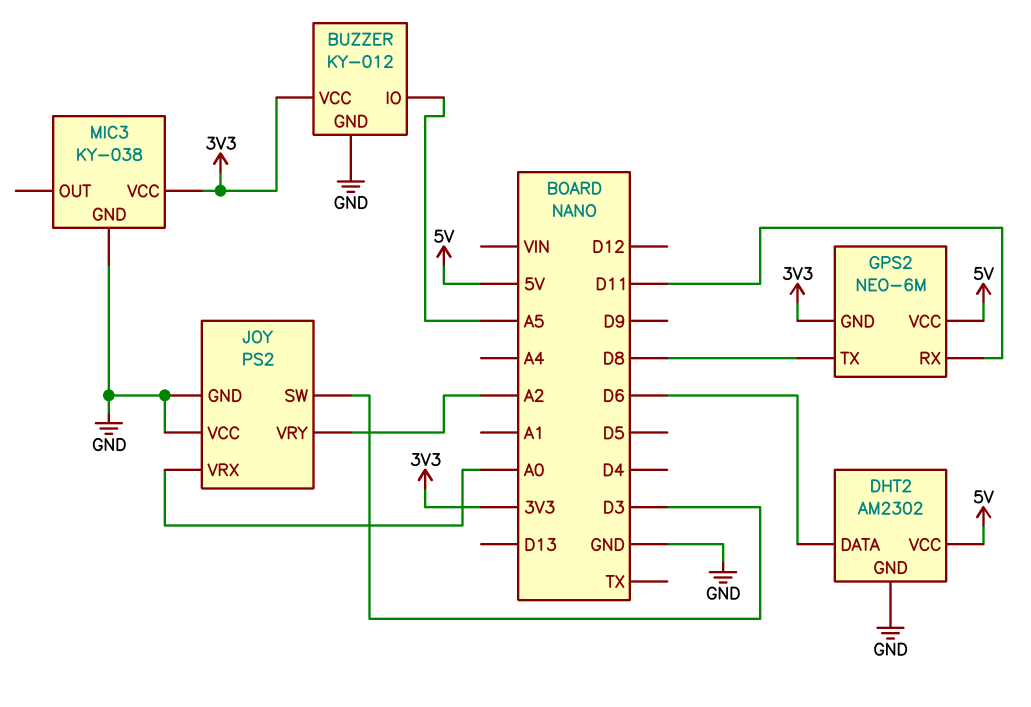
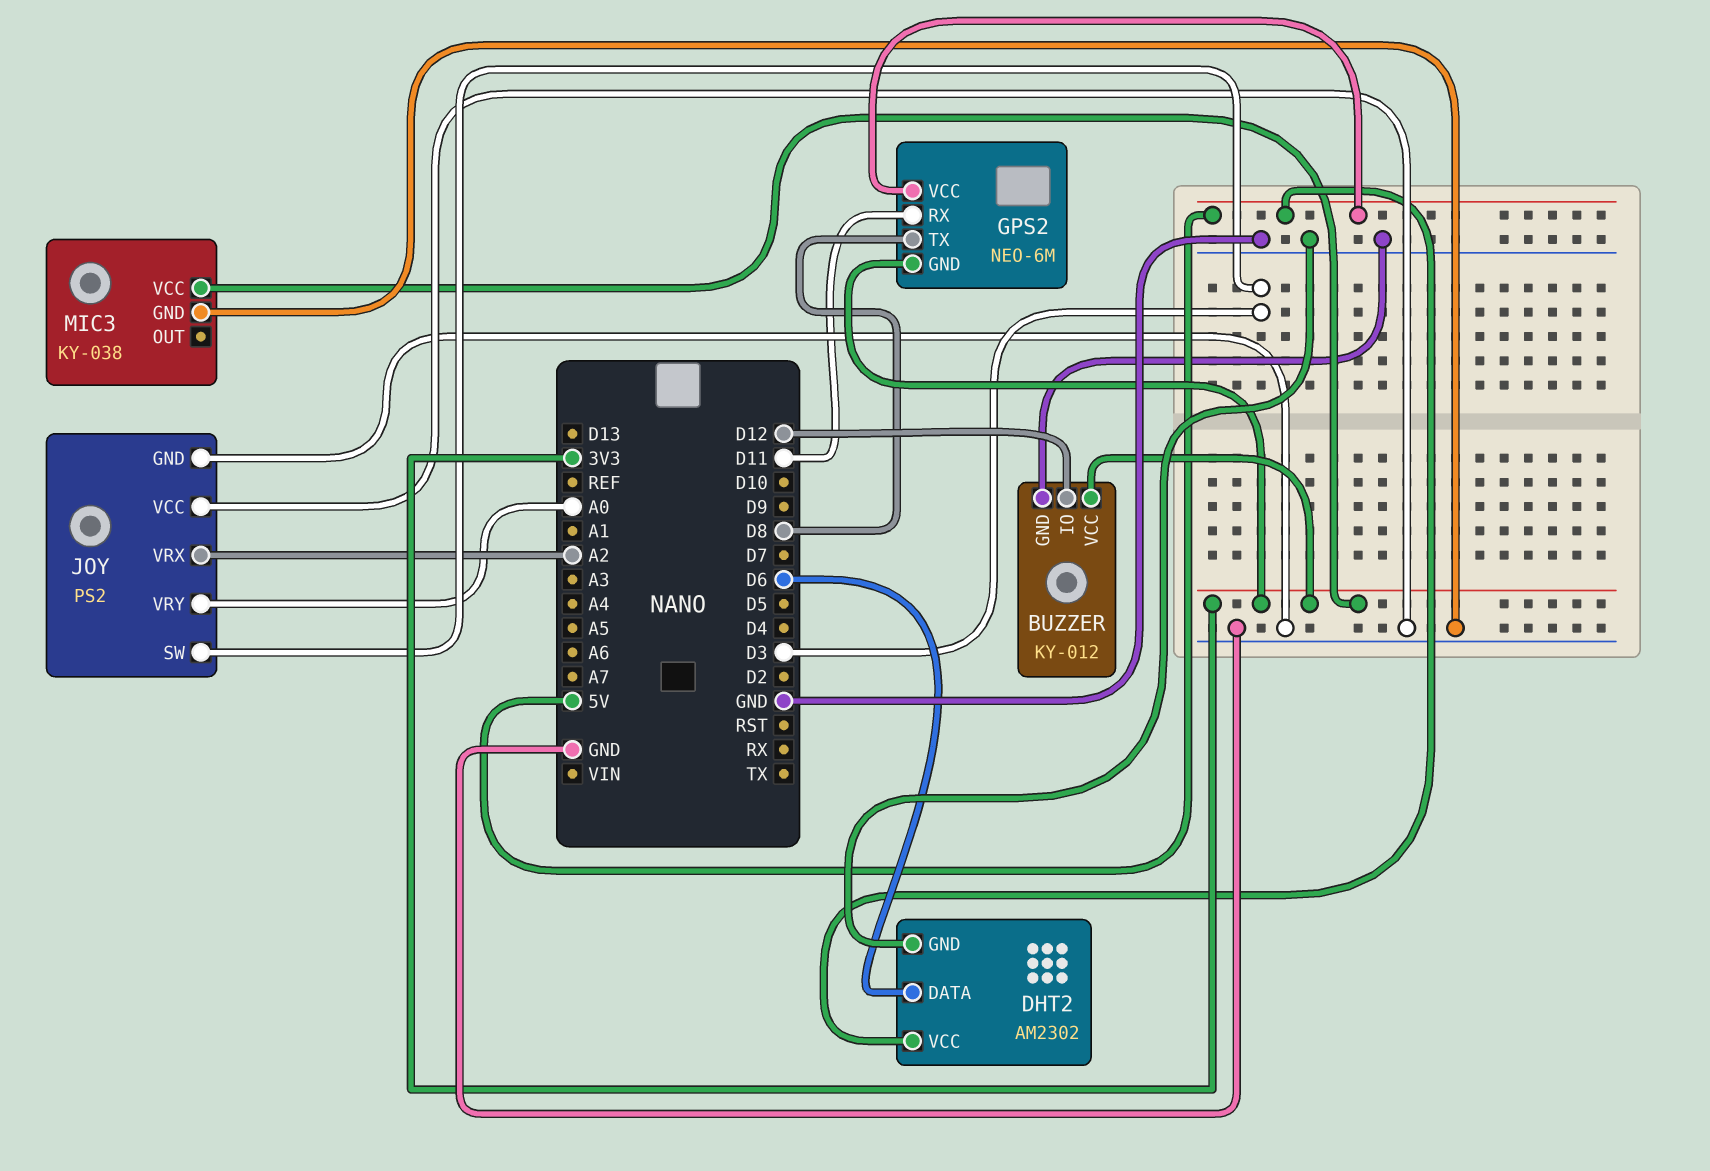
BUZZER pin IO: A5 -> D12
JOY pin VRX: A0 -> A2
JOY pin VRY: A2 -> A0

